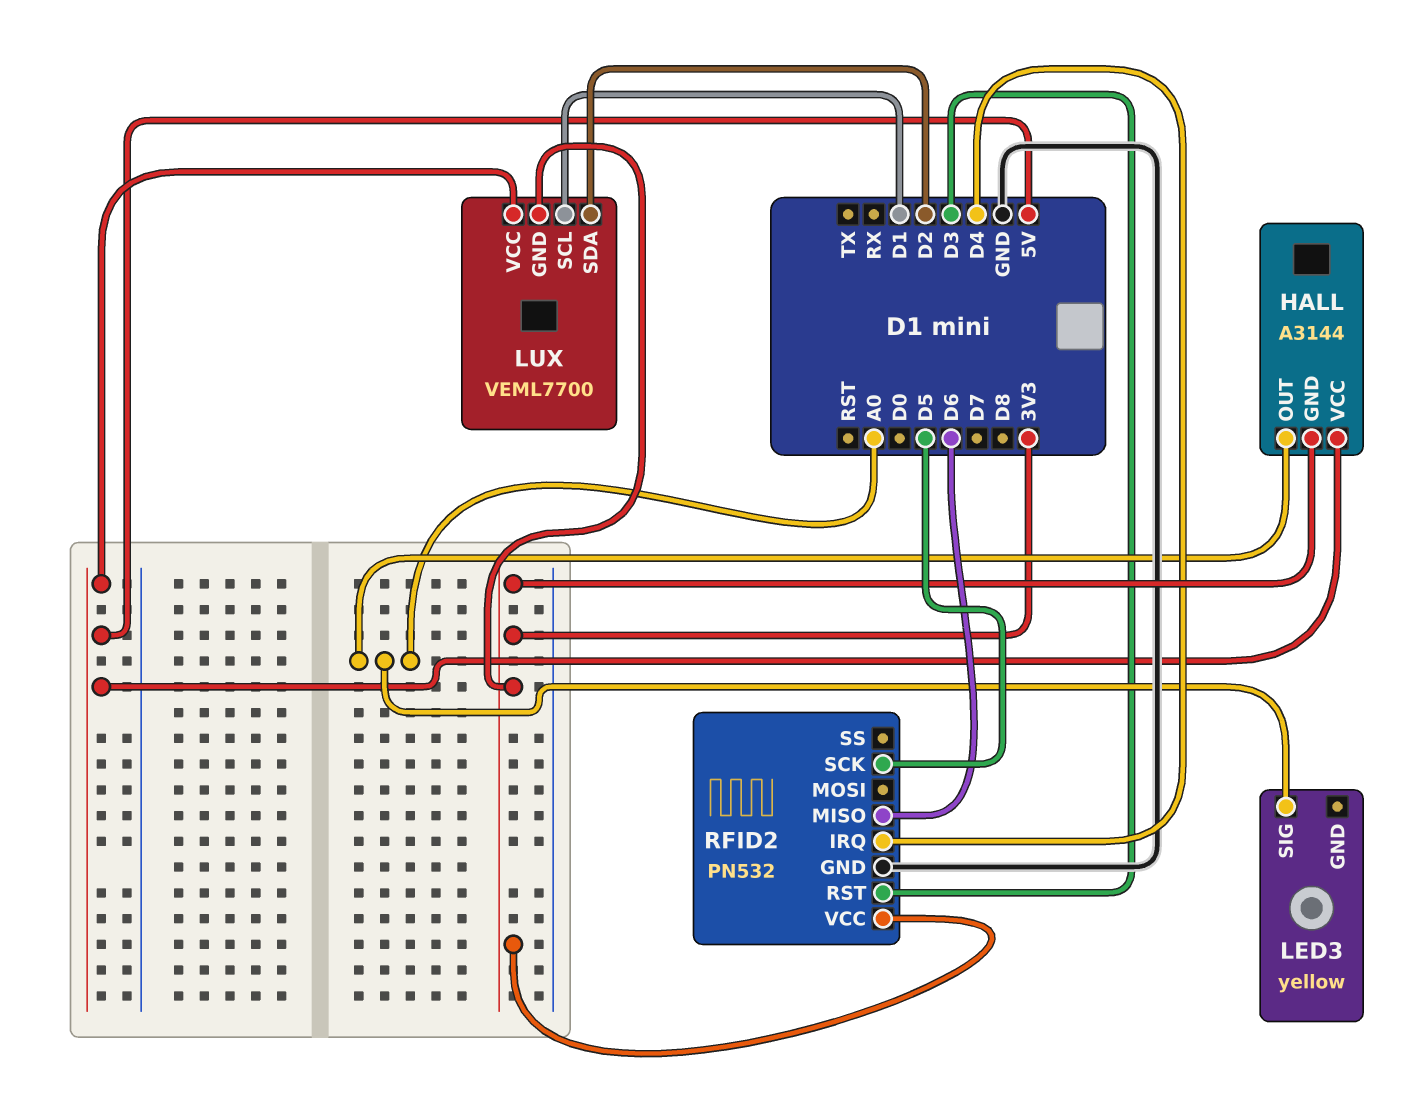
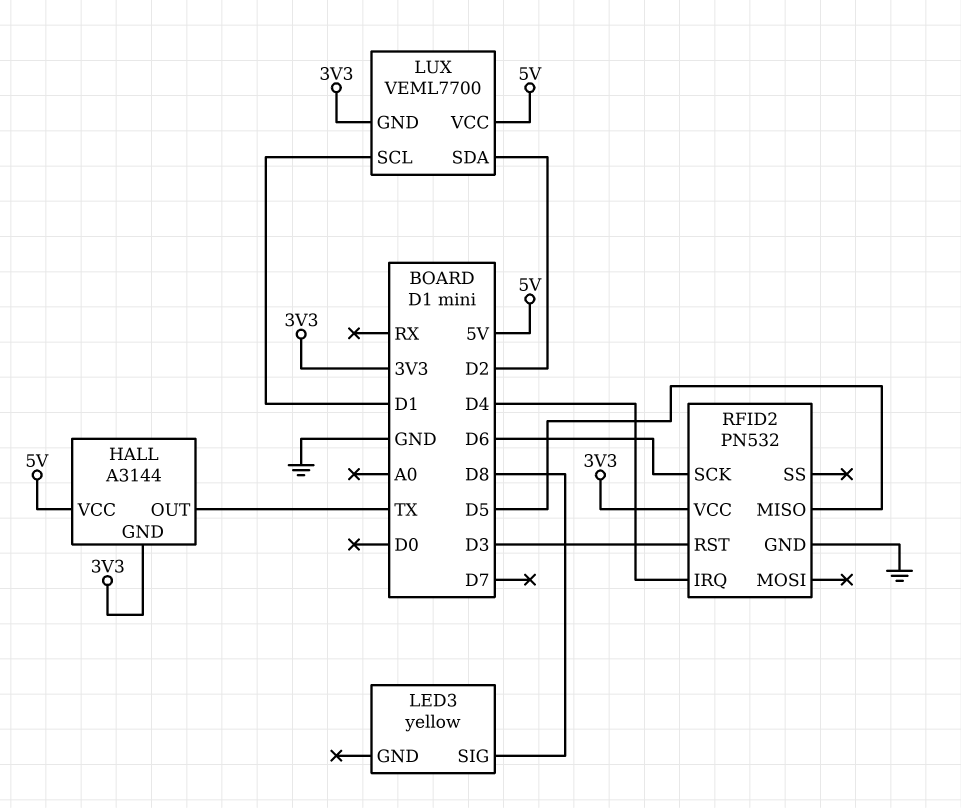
HALL pin OUT: A0 -> TX
LED3 pin SIG: A0 -> D8
RFID2 pin MISO: D6 -> D5
RFID2 pin SCK: D5 -> D6

